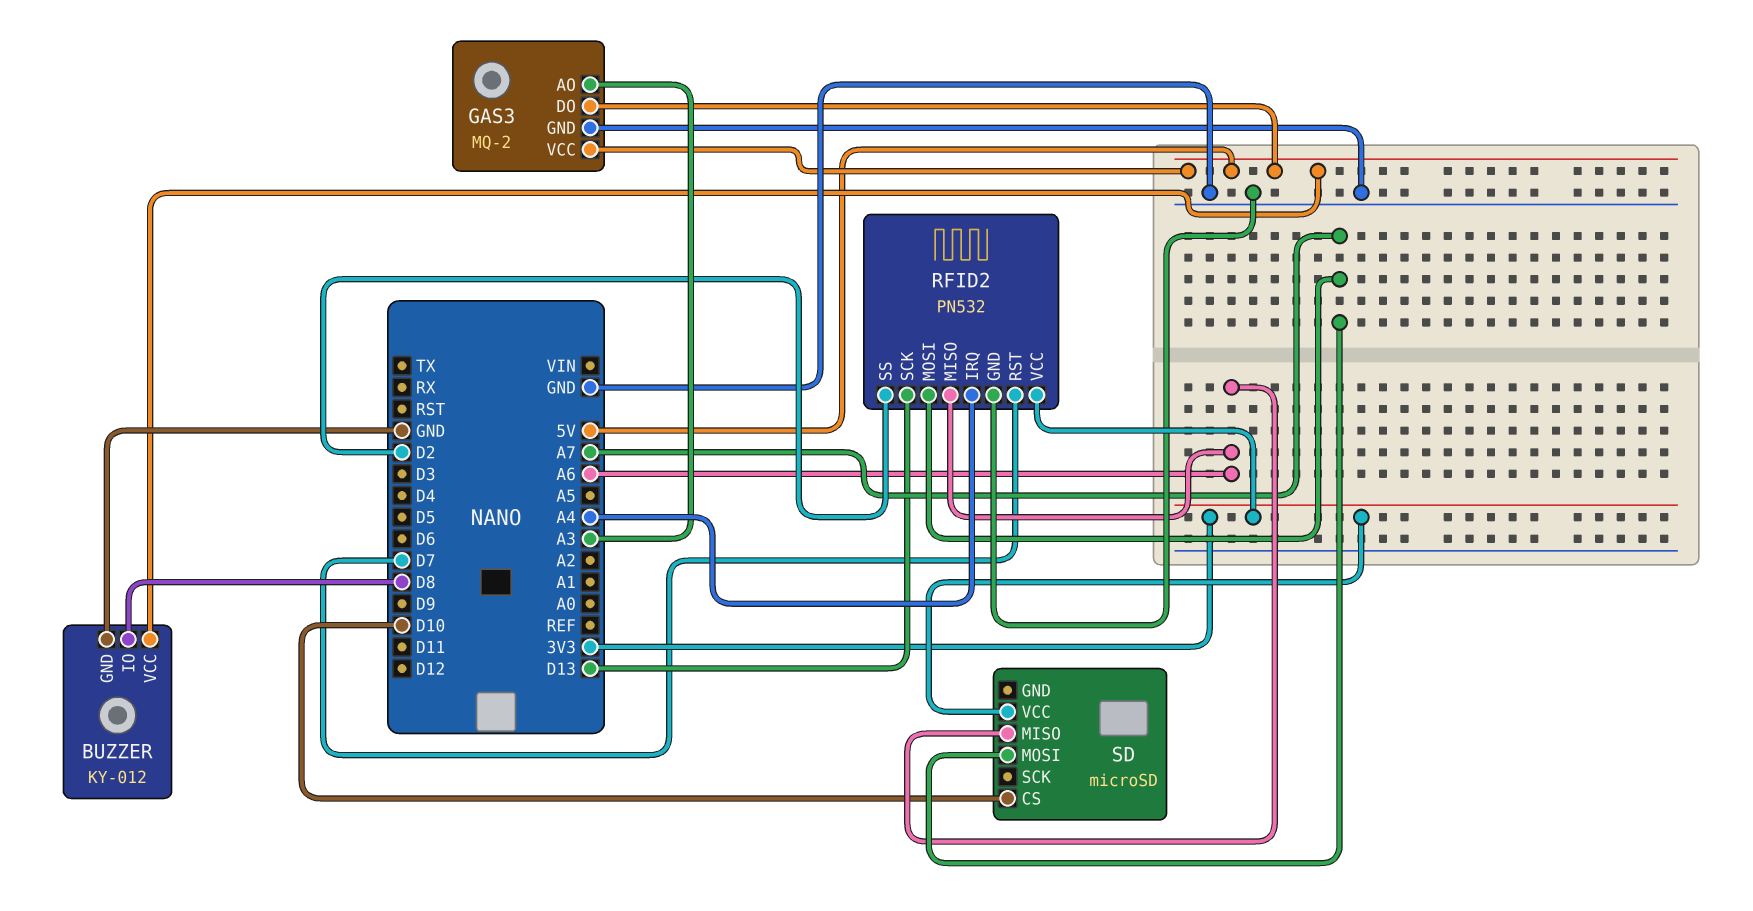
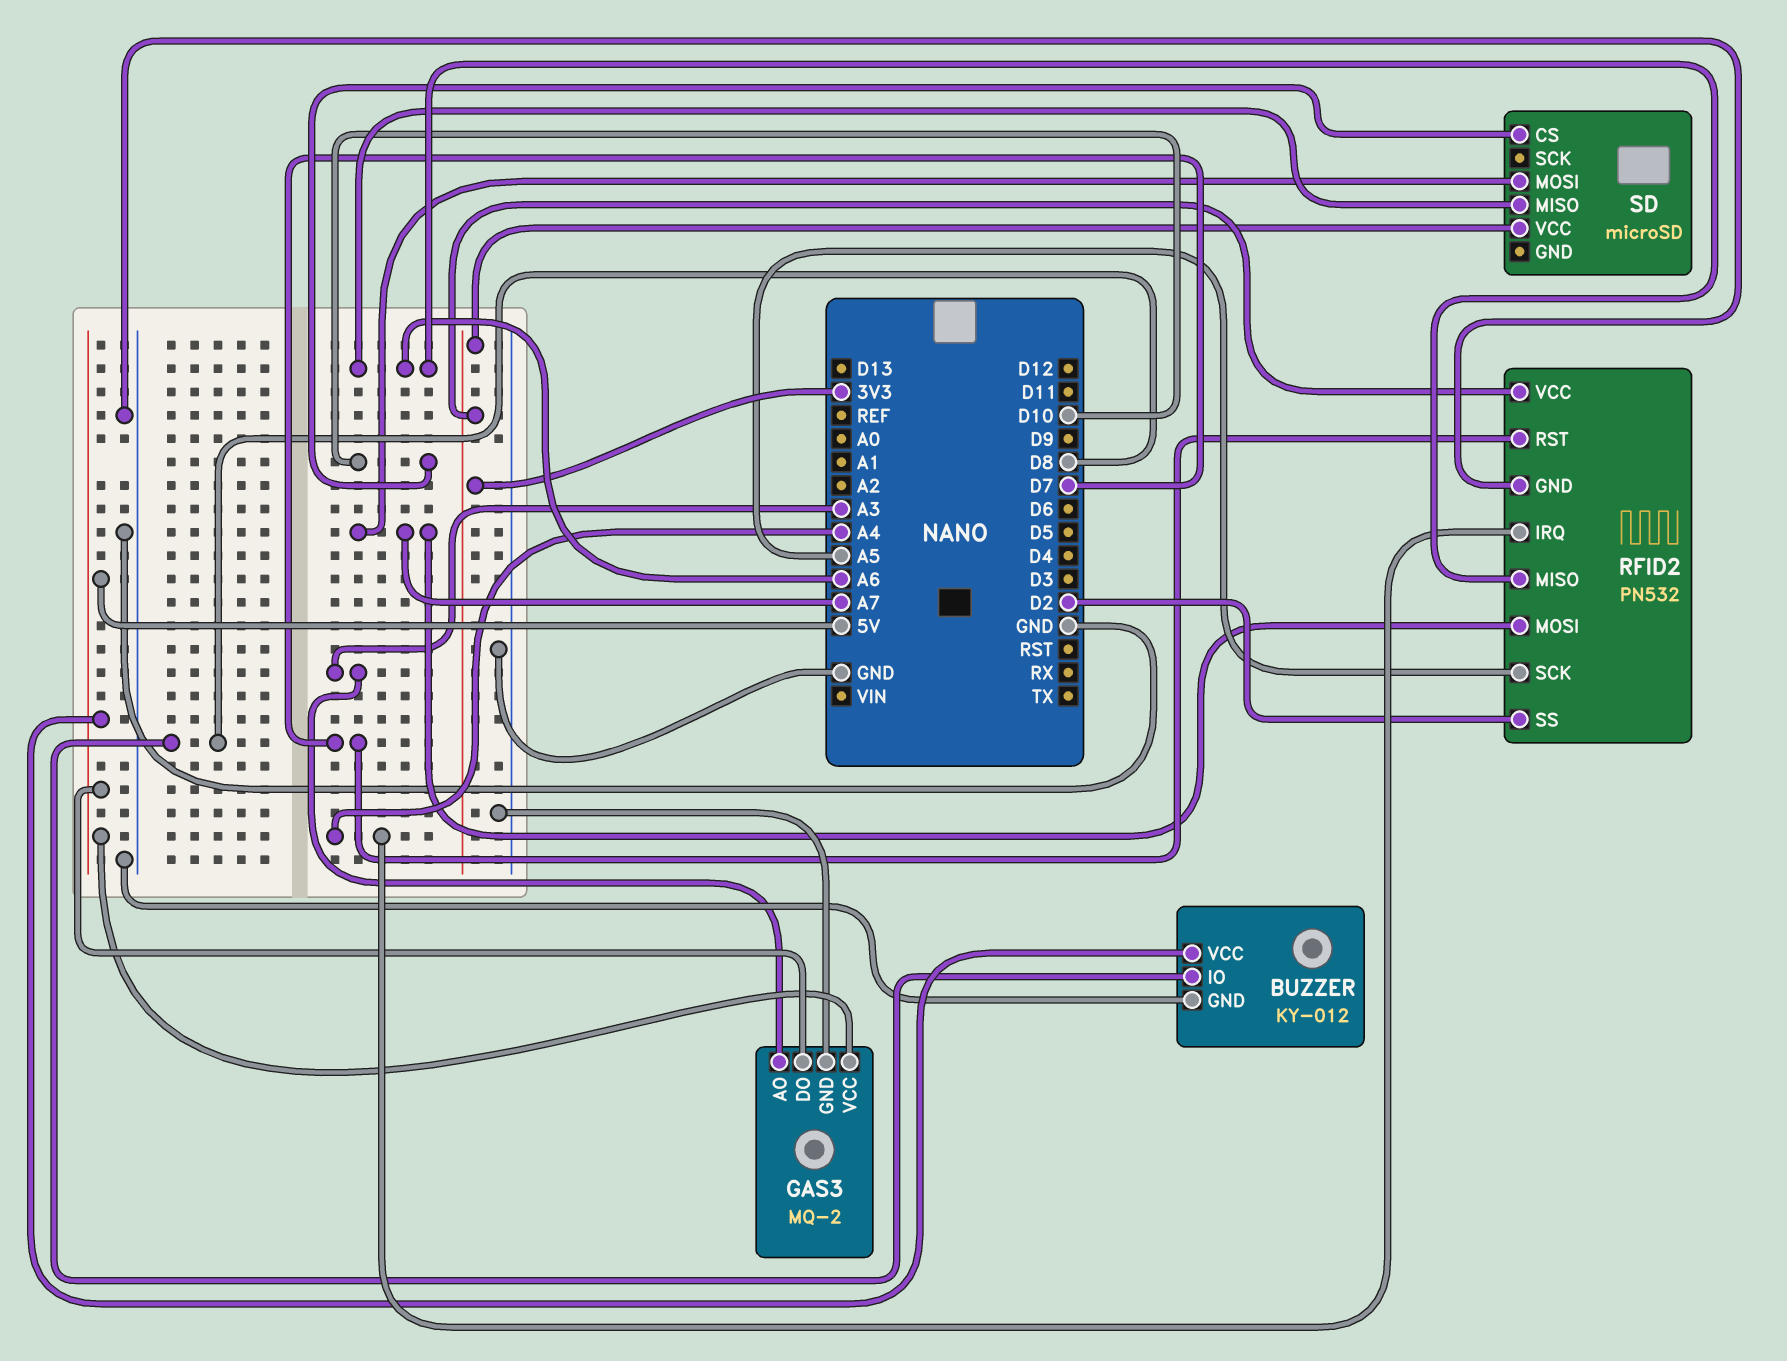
RFID2 pin SCK: D13 -> A5

